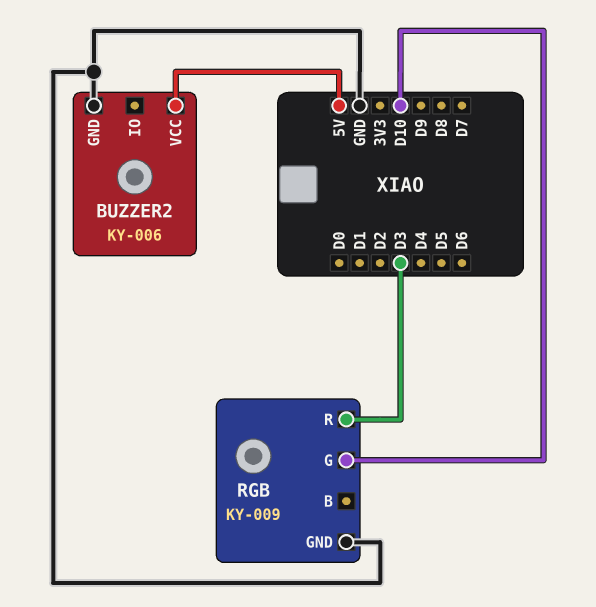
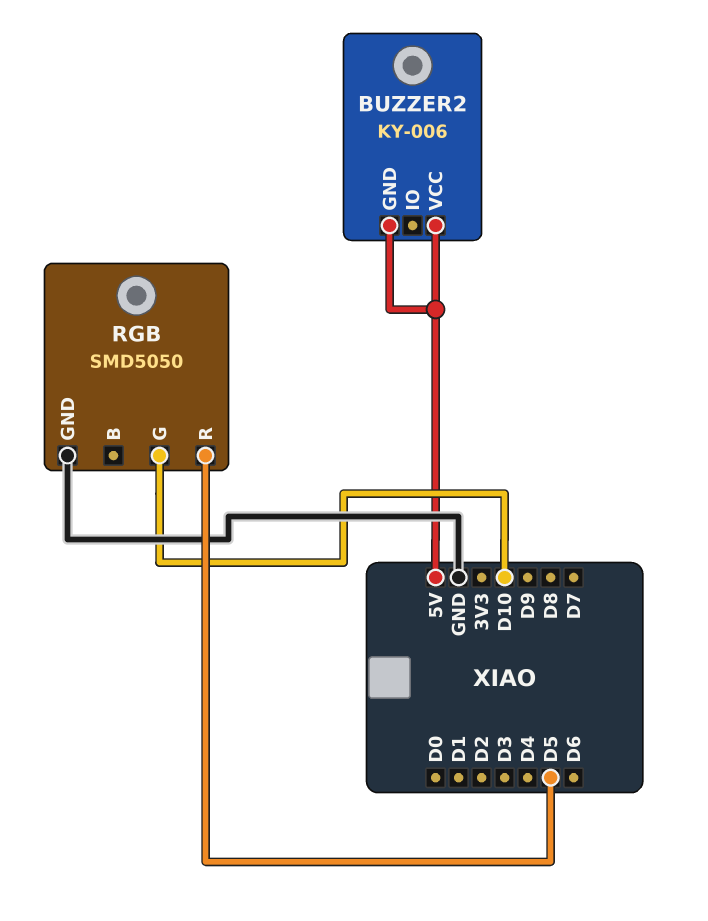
BUZZER2 pin GND: GND -> 5V
RGB: KY-009 -> SMD5050
RGB pin R: D3 -> D5

